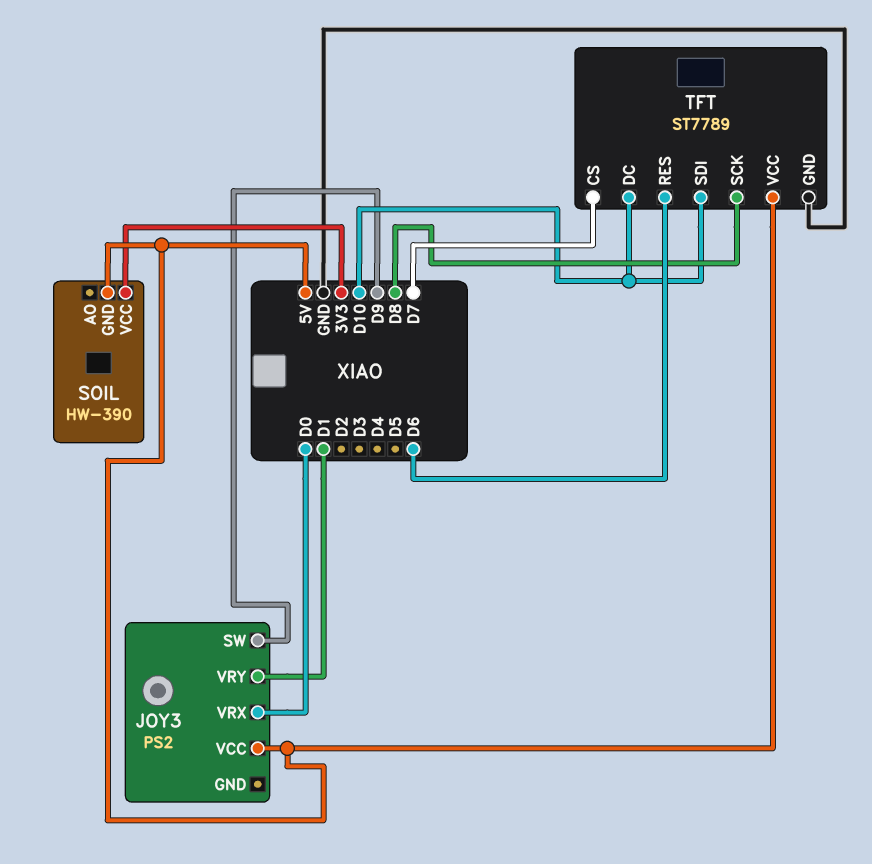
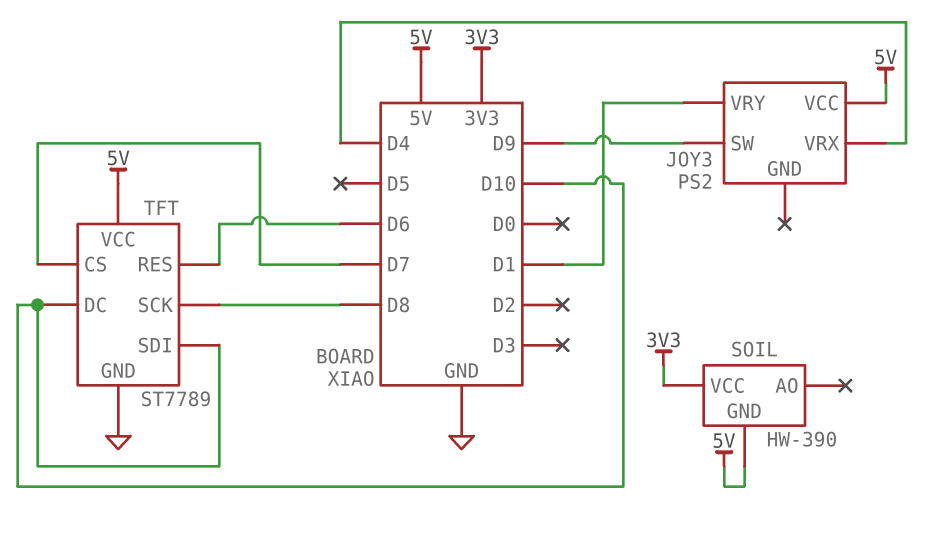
JOY3 pin VRX: D0 -> D4

